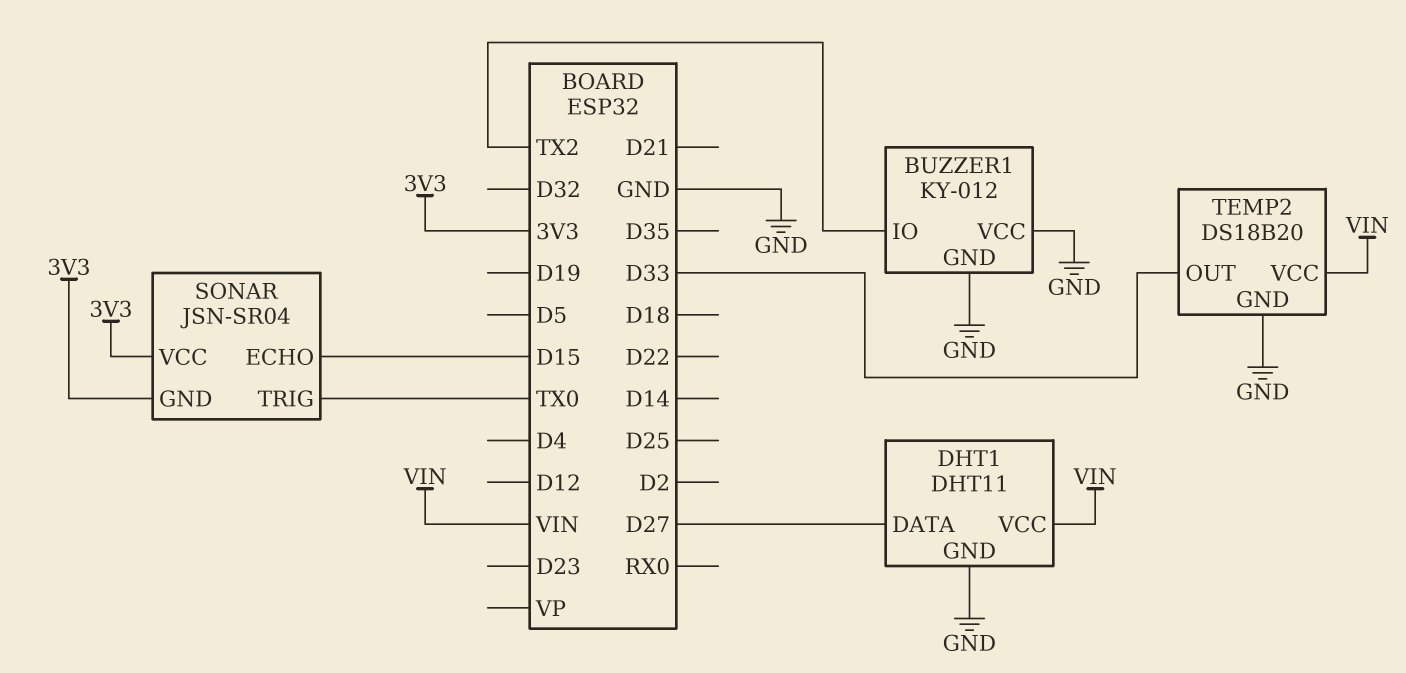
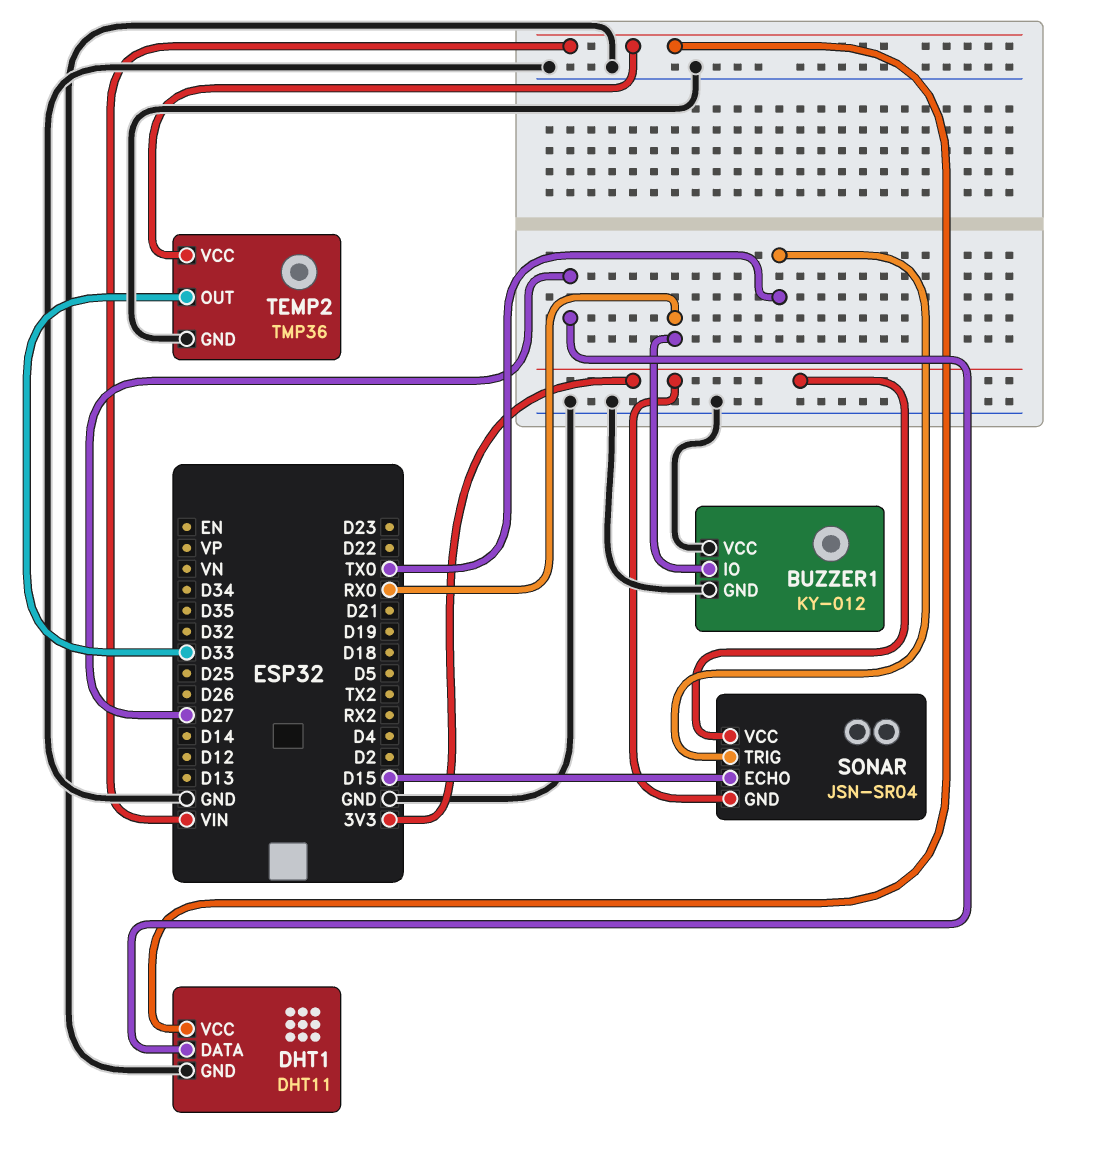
BUZZER1 pin IO: TX2 -> RX0
TEMP2: DS18B20 -> TMP36

